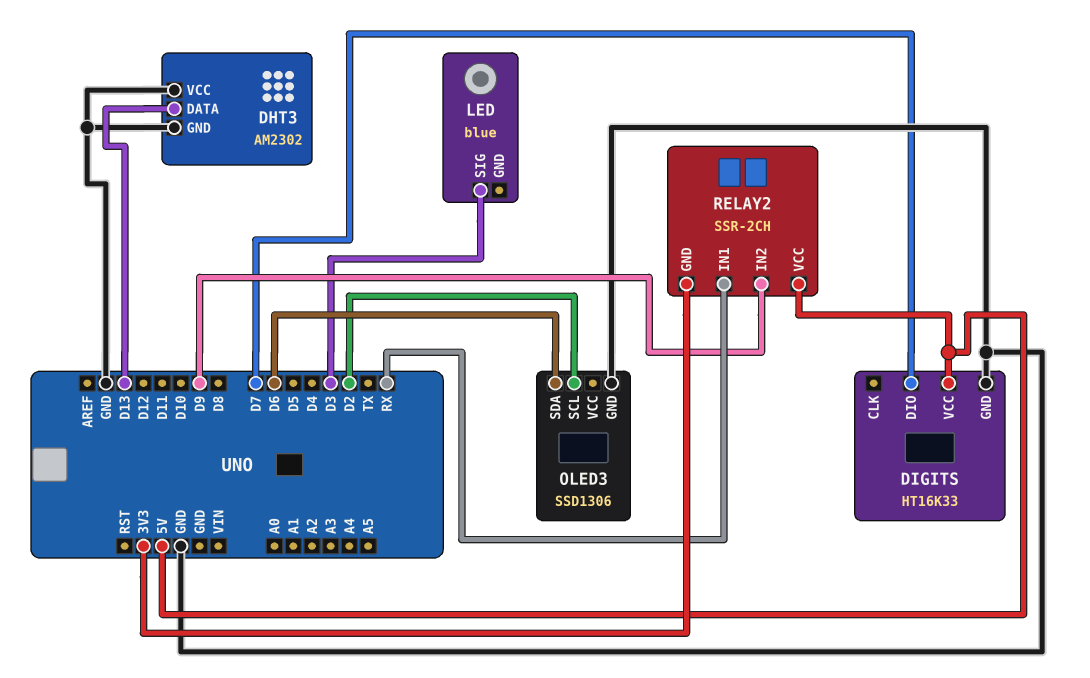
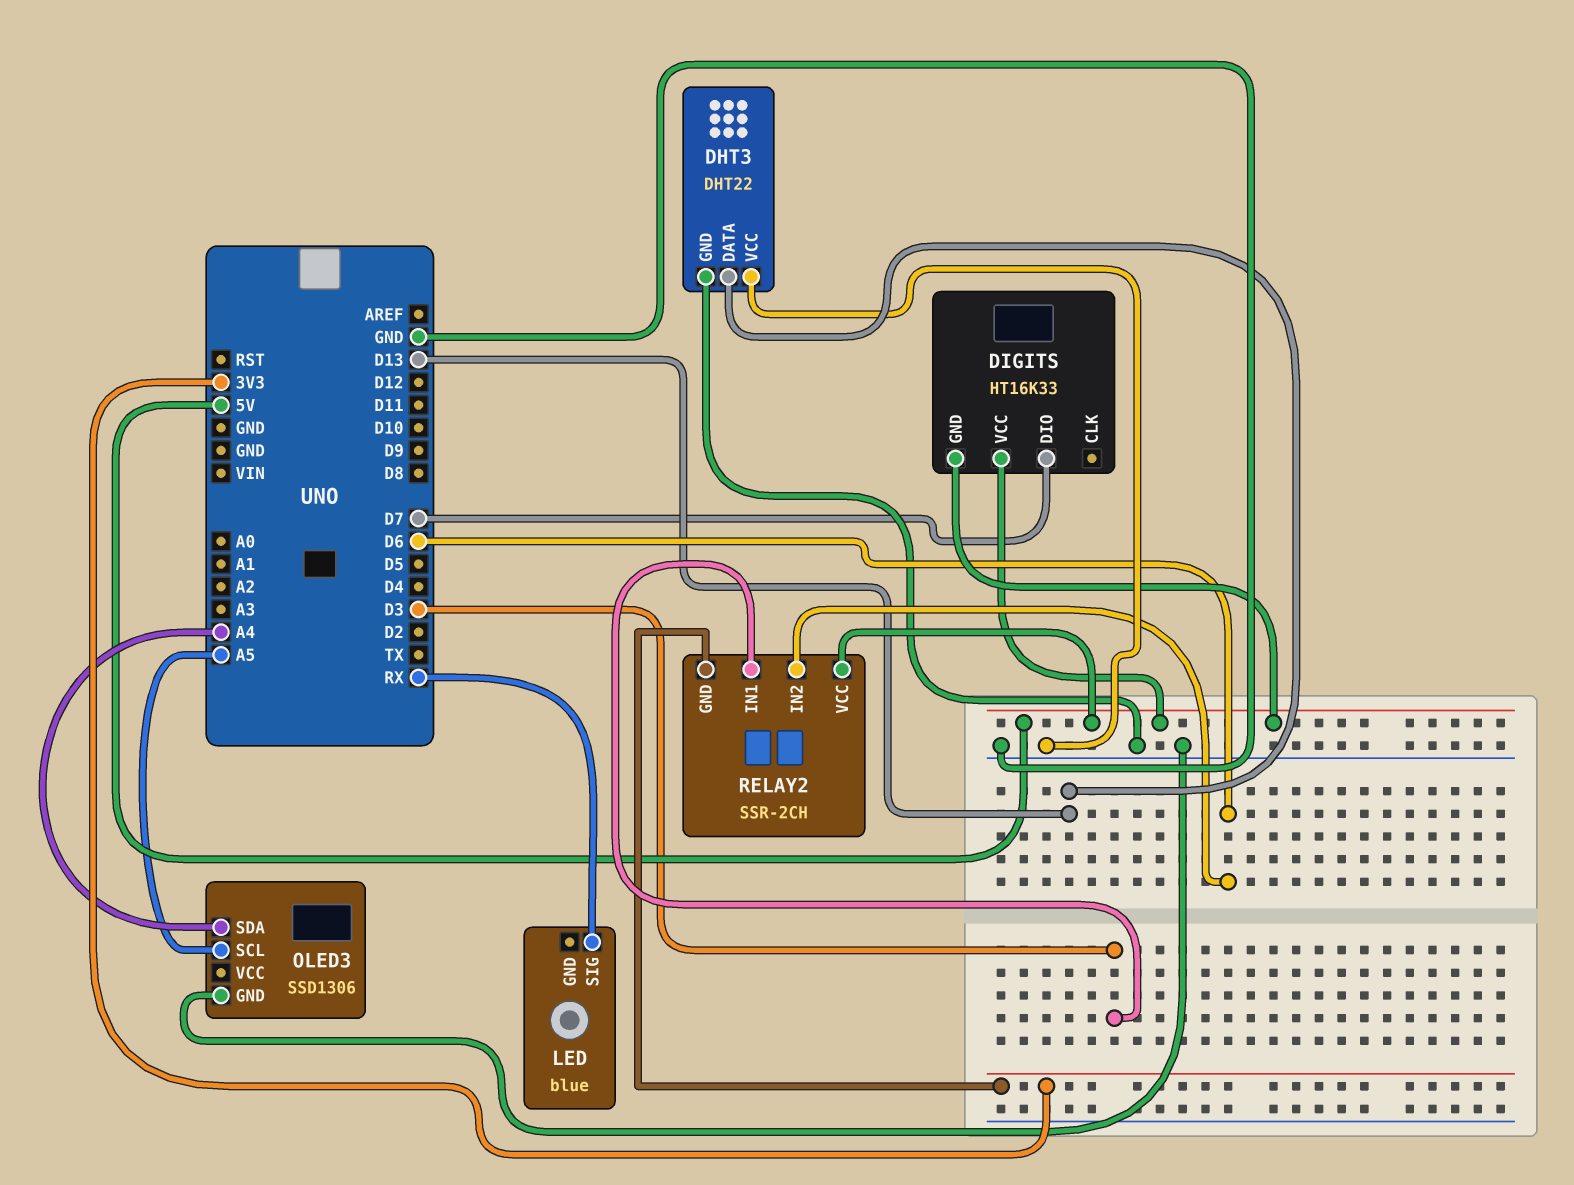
DHT3: AM2302 -> DHT22
DIGITS pin GND: GND -> 5V
LED pin SIG: D3 -> RX
OLED3 pin SCL: D2 -> A5
OLED3 pin SDA: D6 -> A4
RELAY2 pin IN1: RX -> D3
RELAY2 pin IN2: D9 -> D6

